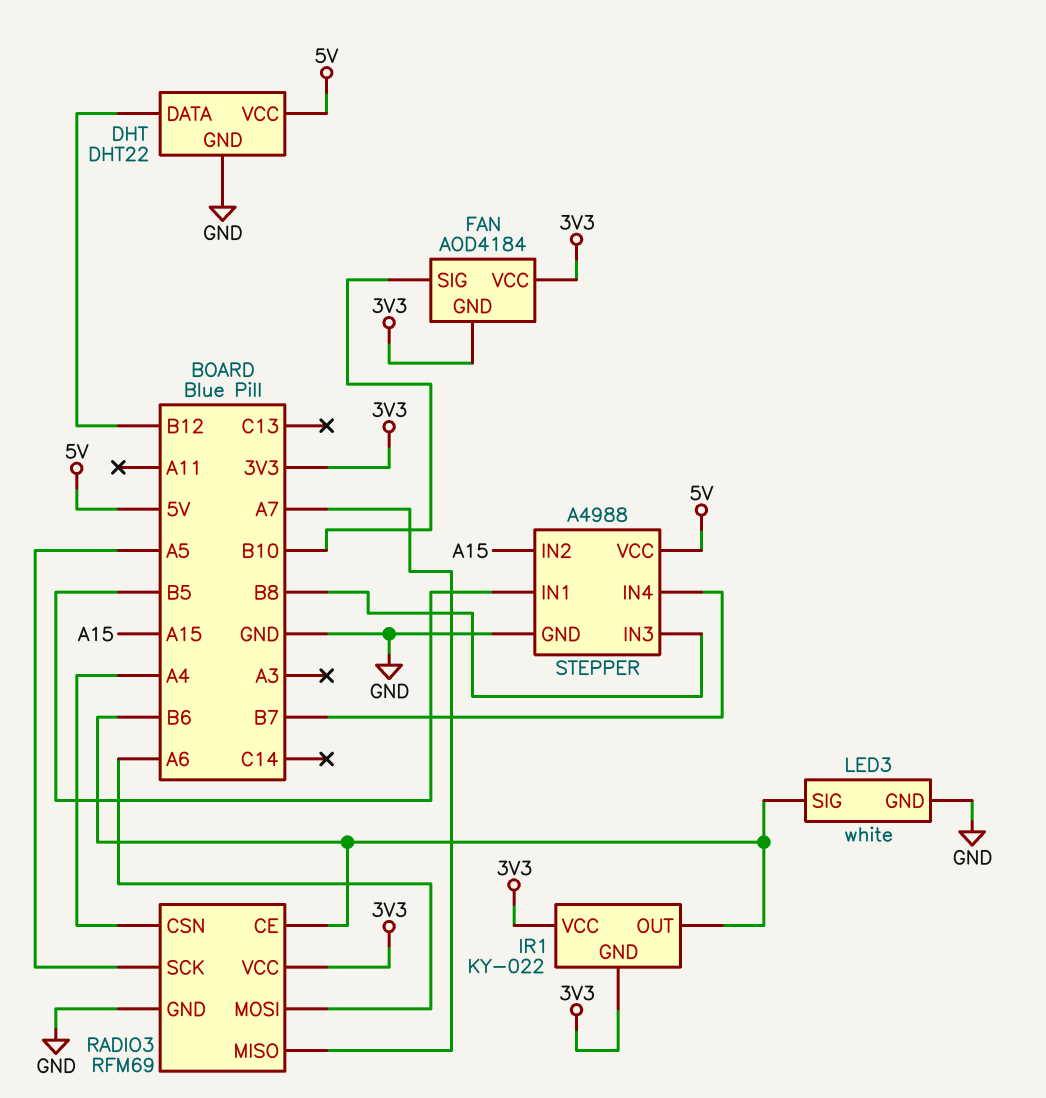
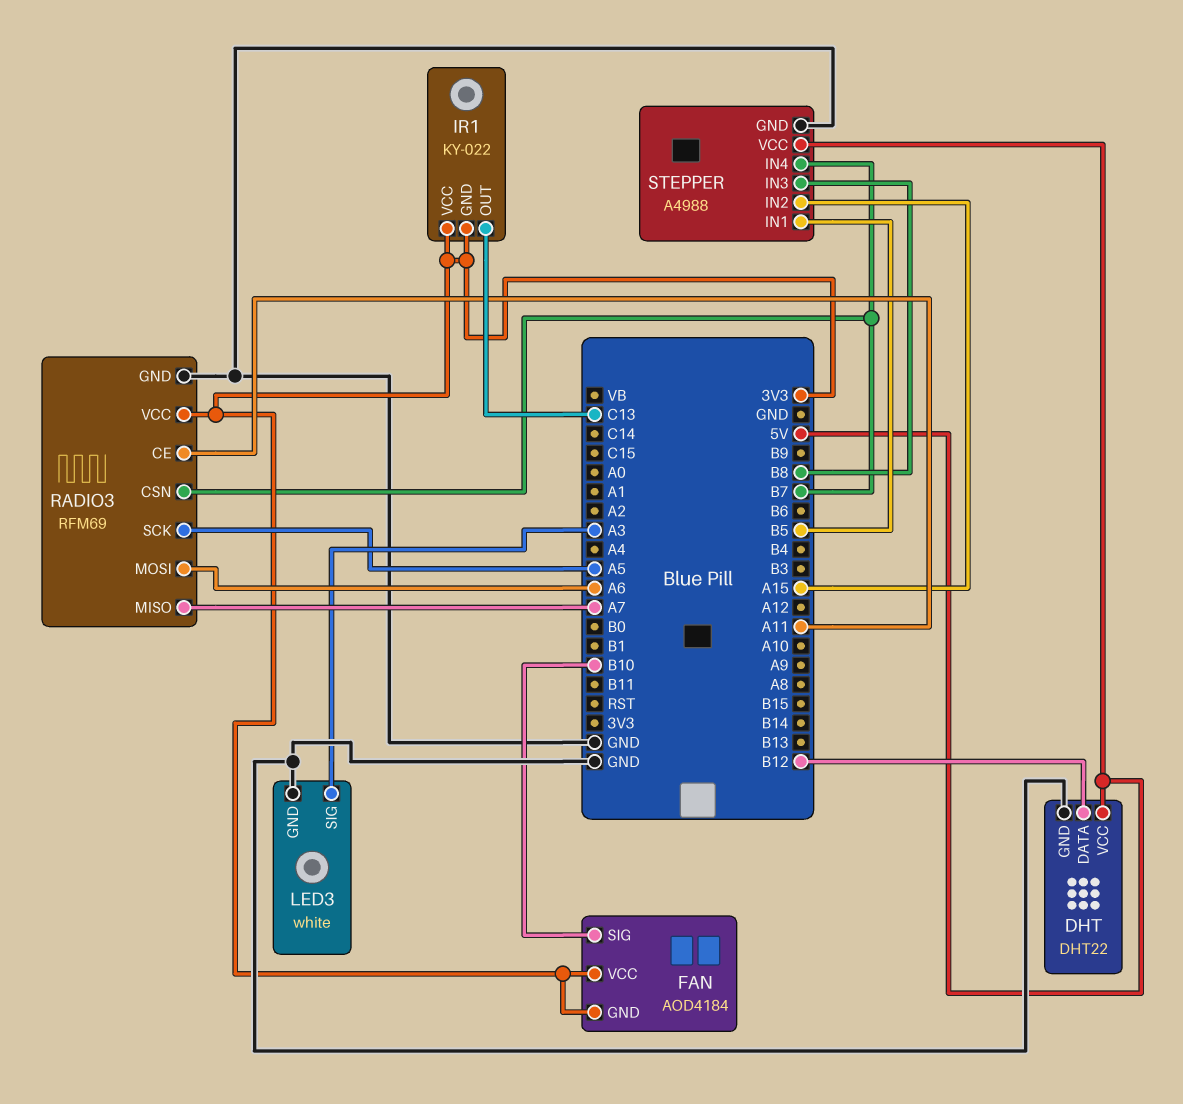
IR1 pin OUT: B6 -> C13
LED3 pin SIG: B6 -> A3
RADIO3 pin CE: B6 -> A11
RADIO3 pin CSN: A4 -> B7

